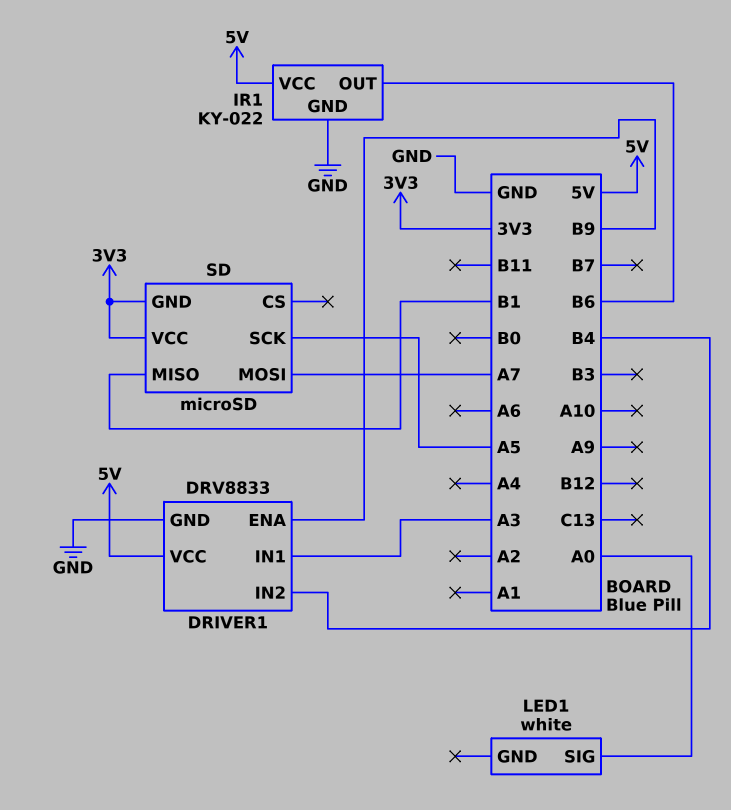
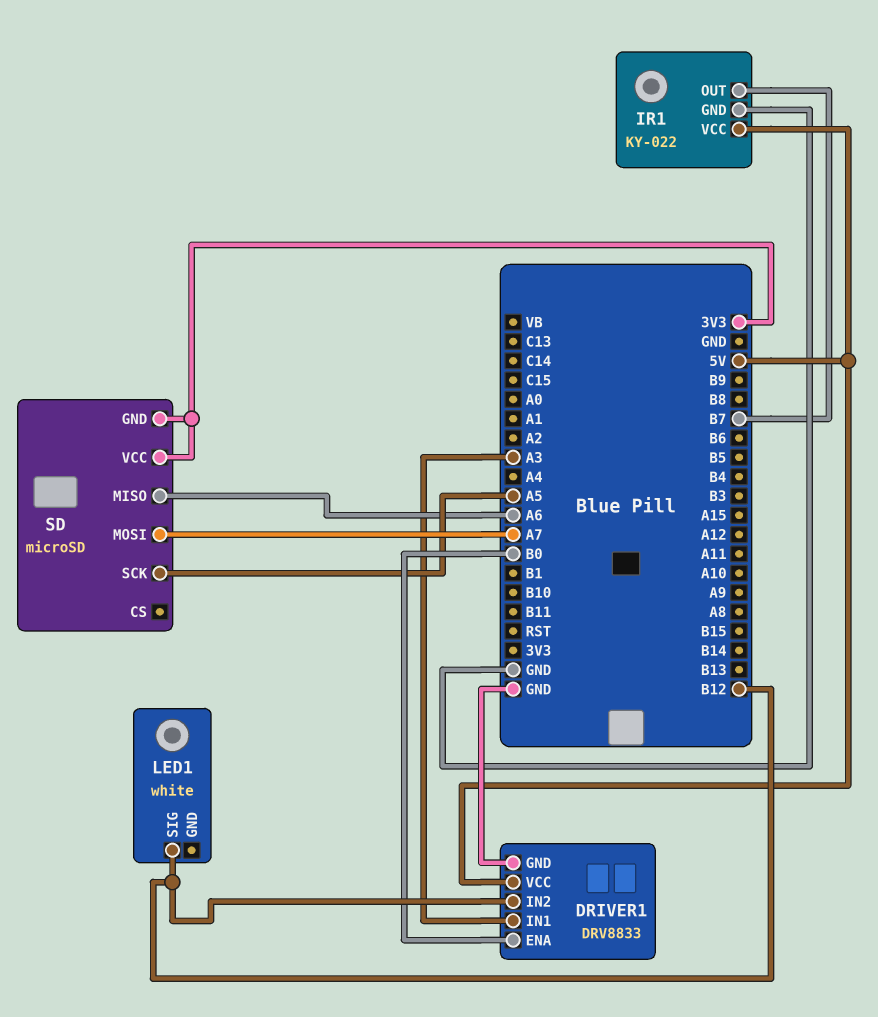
DRIVER1 pin ENA: B9 -> B0
DRIVER1 pin IN2: B4 -> B12
IR1 pin OUT: B6 -> B7
LED1 pin SIG: A0 -> B12
SD pin MISO: B1 -> A6

